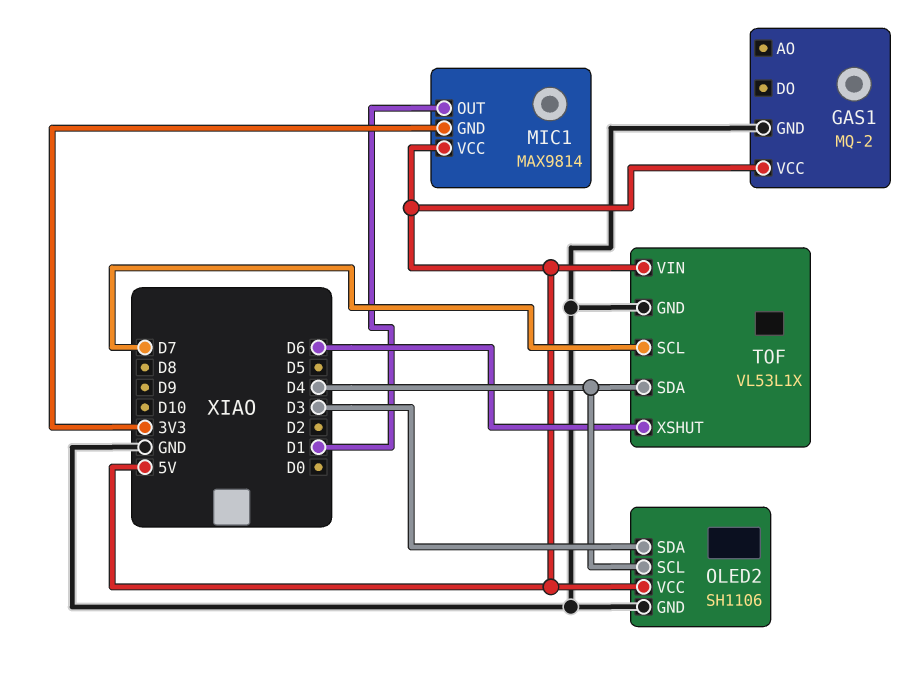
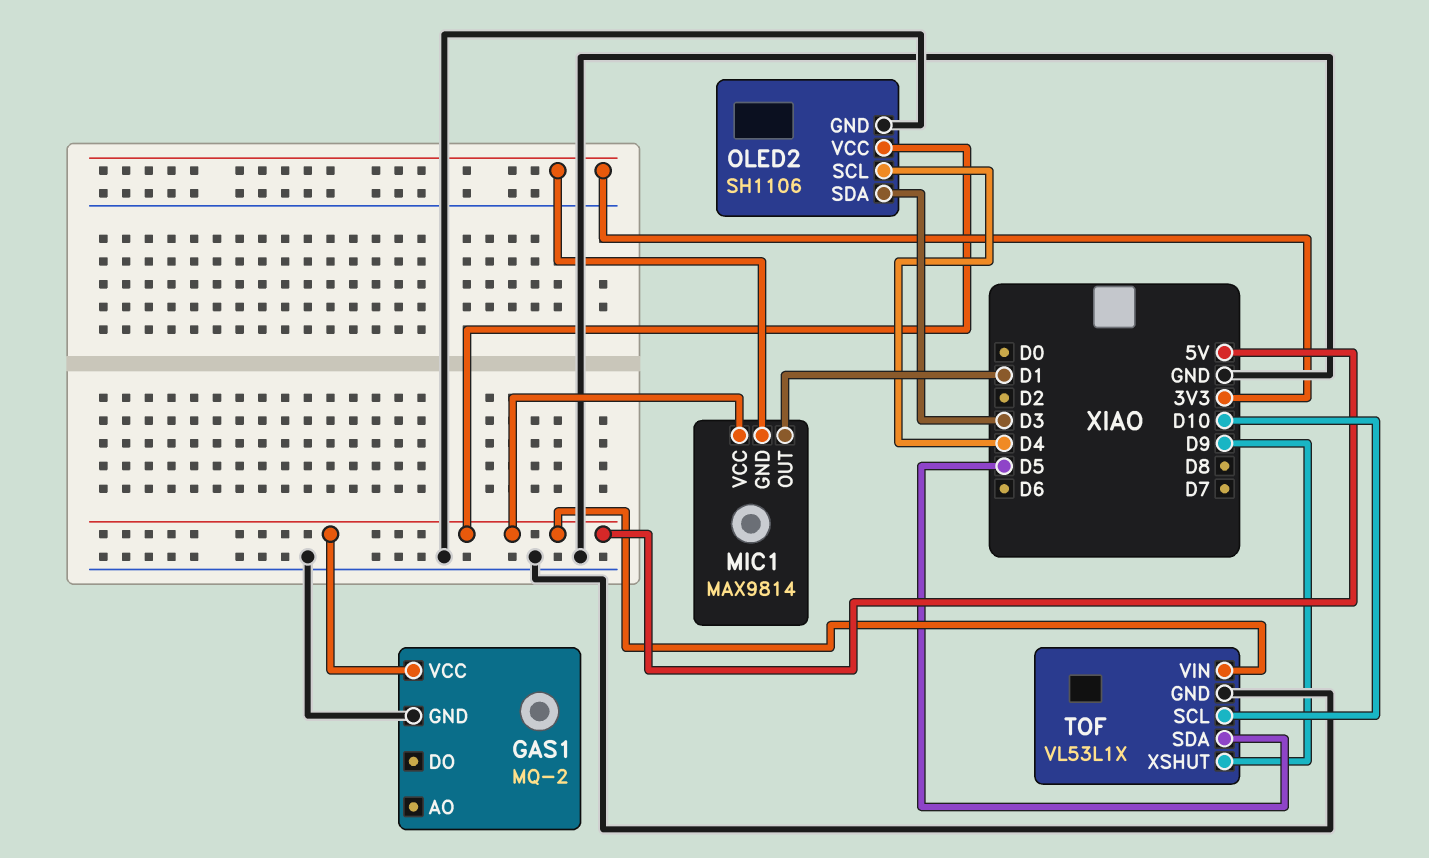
TOF pin SCL: D7 -> D10
TOF pin SDA: D4 -> D5
TOF pin XSHUT: D6 -> D9

